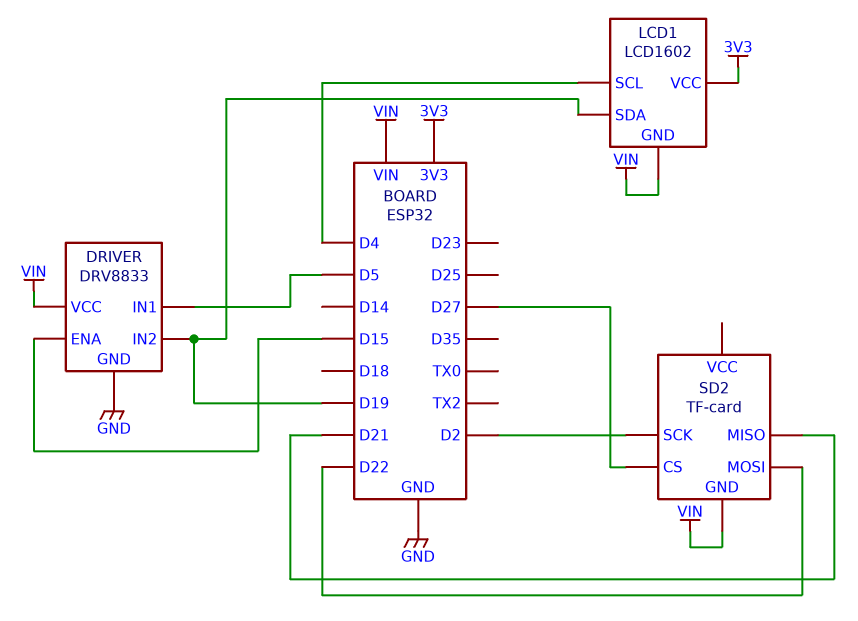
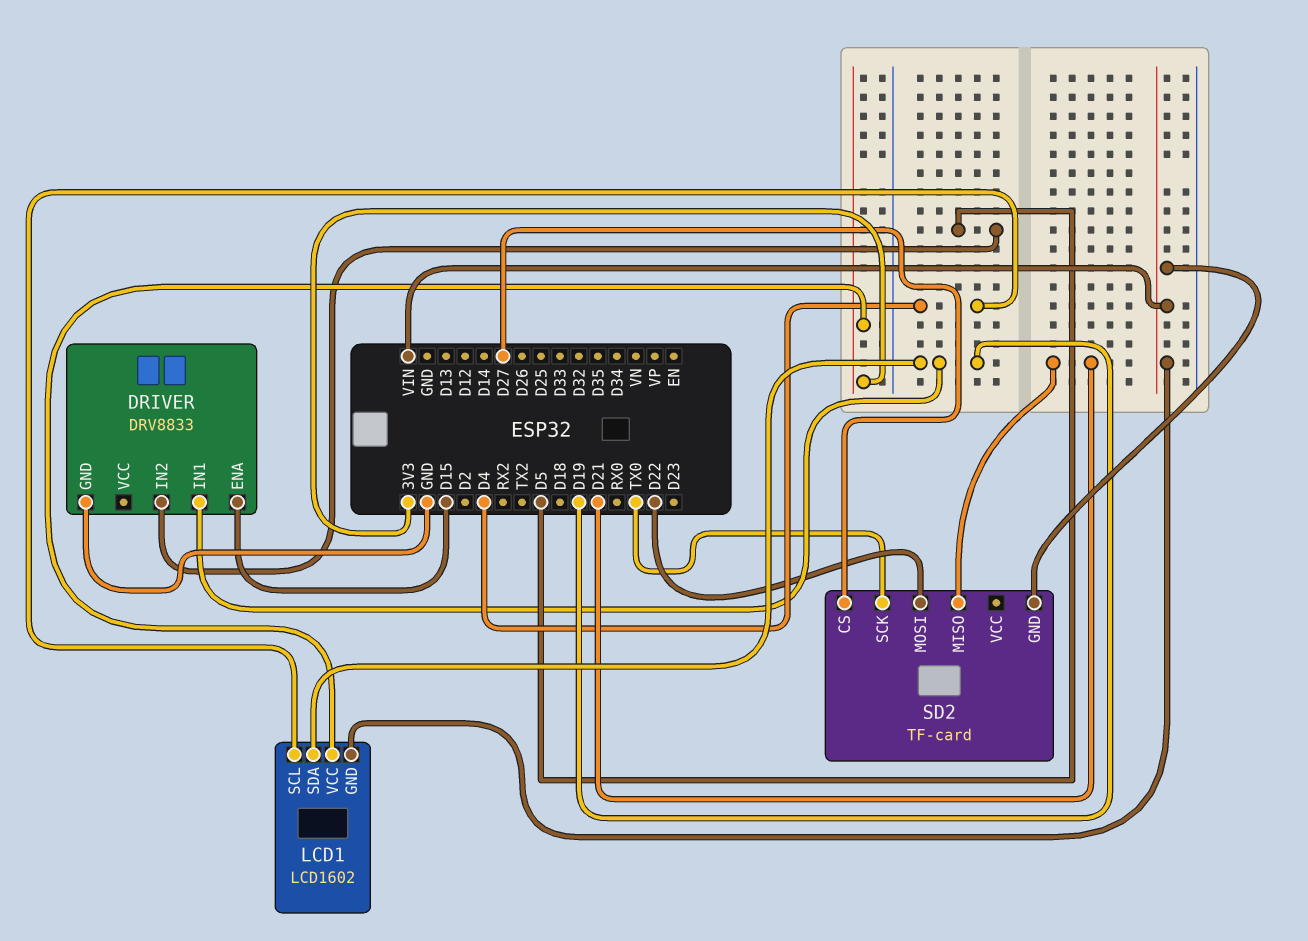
DRIVER pin IN1: D5 -> D19
DRIVER pin IN2: D19 -> D5
DRIVER pin VCC: VIN -> none
SD2 pin SCK: D2 -> TX0

